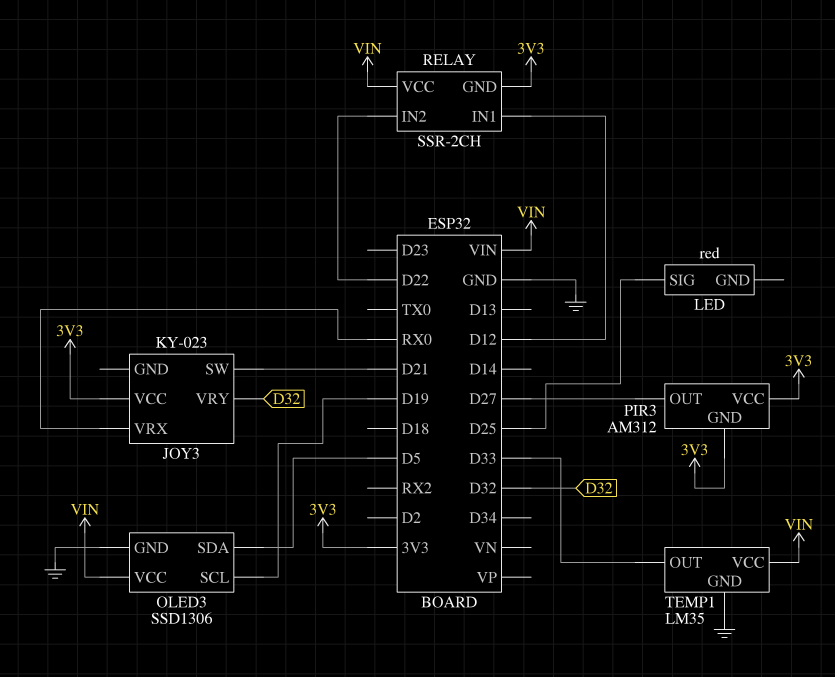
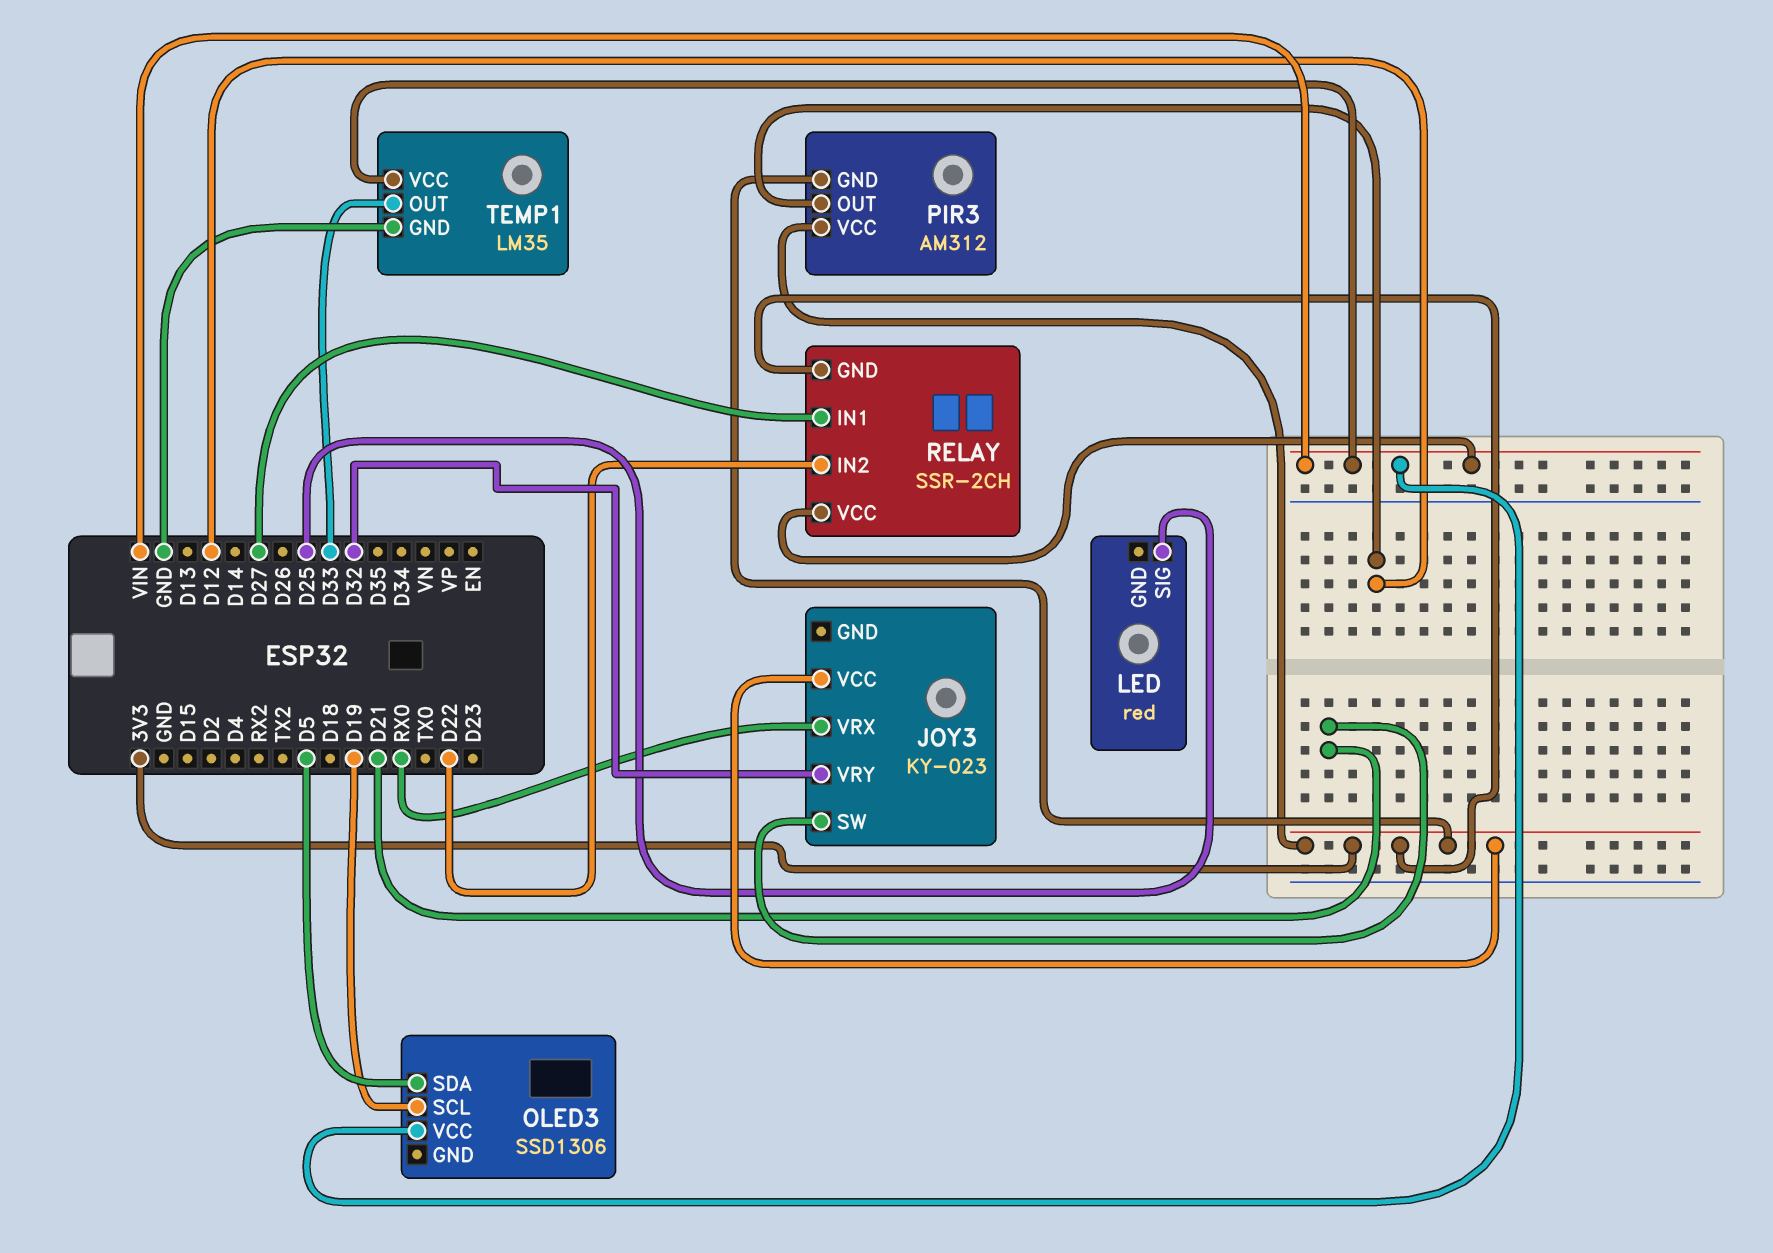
OLED3 pin GND: GND -> none
PIR3 pin OUT: D27 -> D12
RELAY pin IN1: D12 -> D27

